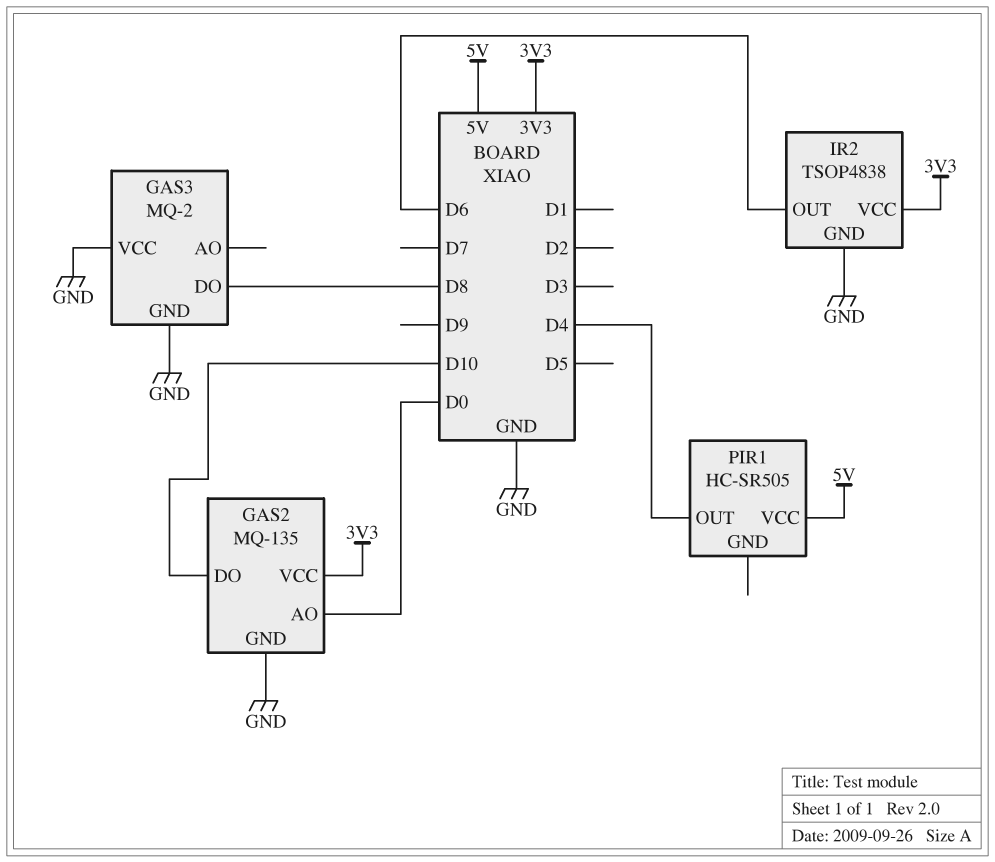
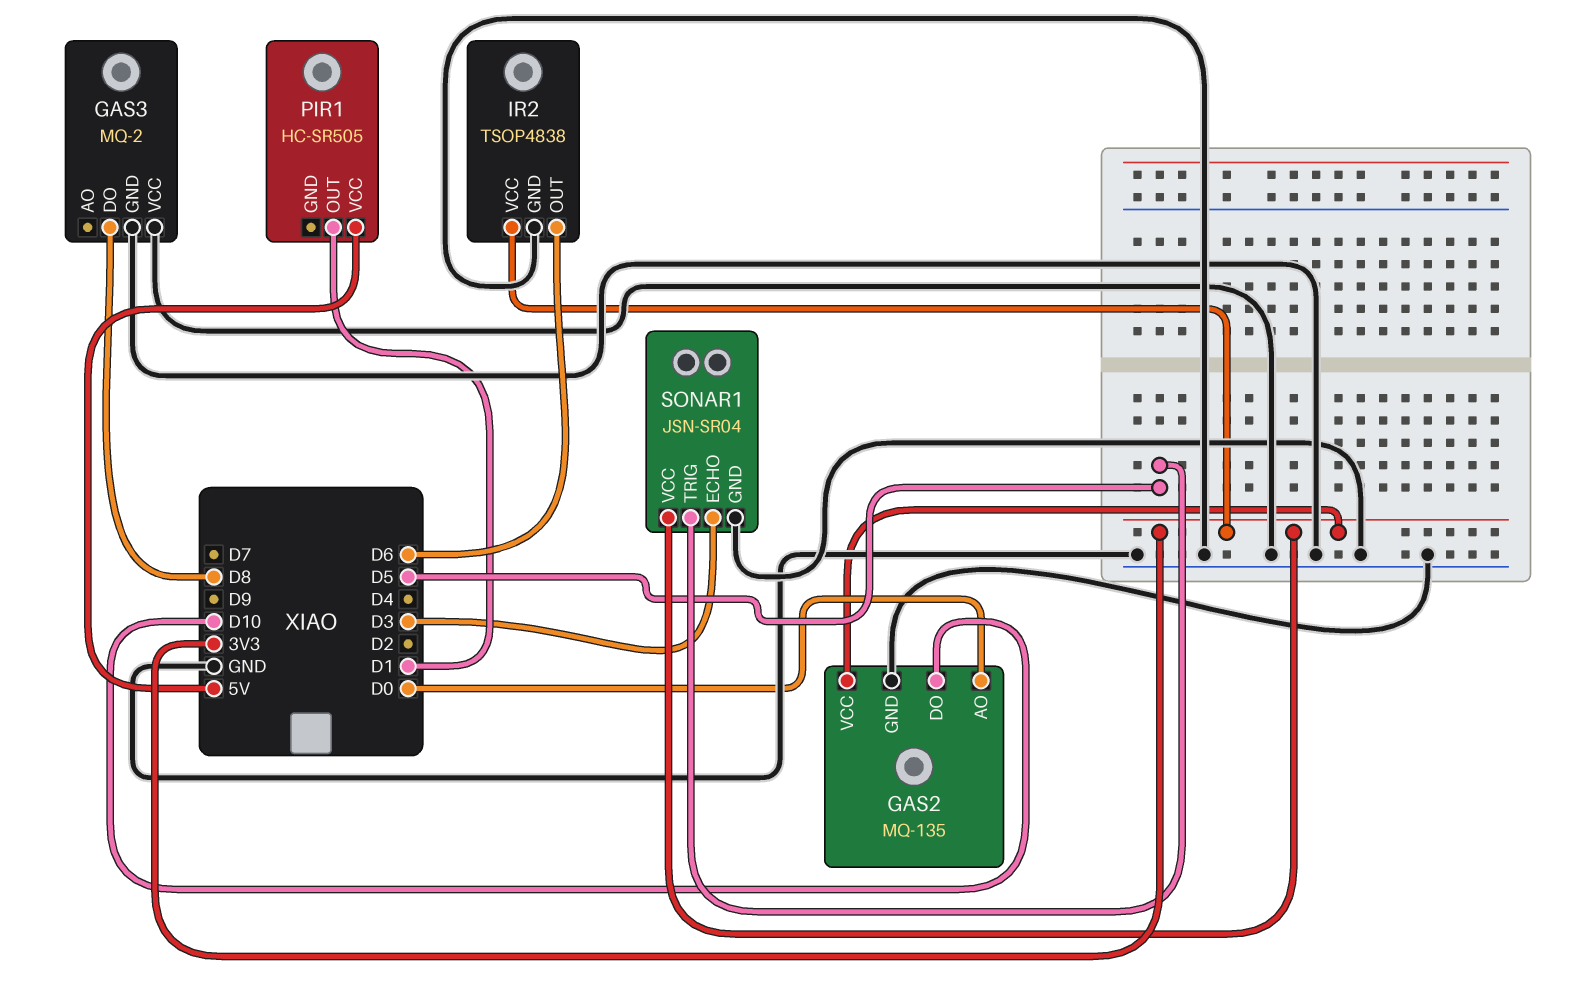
PIR1 pin OUT: D4 -> D1
SONAR1: none -> JSN-SR04
SONAR1 pin ECHO: none -> D3
SONAR1 pin GND: none -> GND
SONAR1 pin TRIG: none -> D5
SONAR1 pin VCC: none -> 3V3

